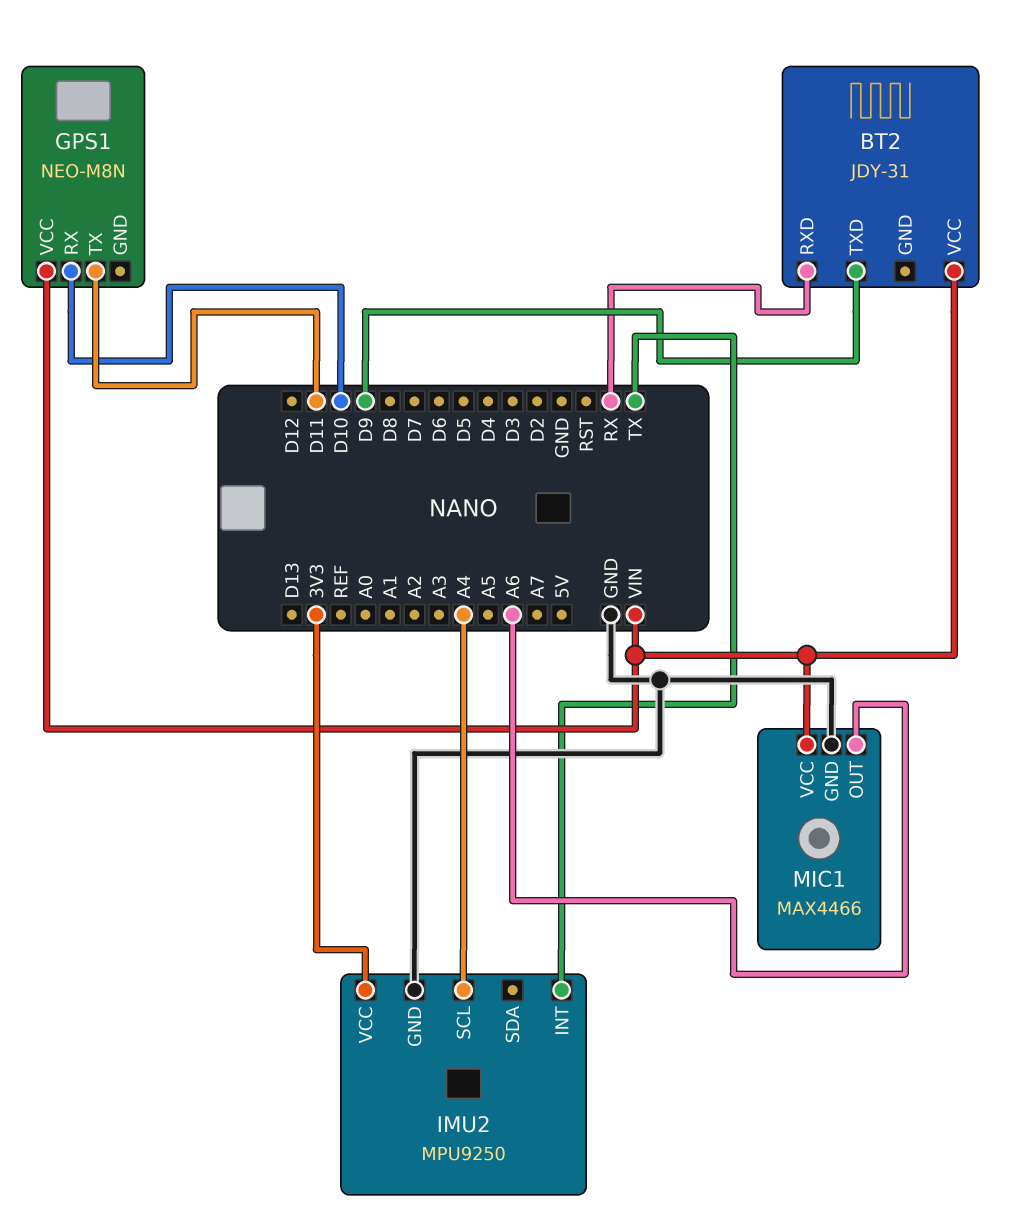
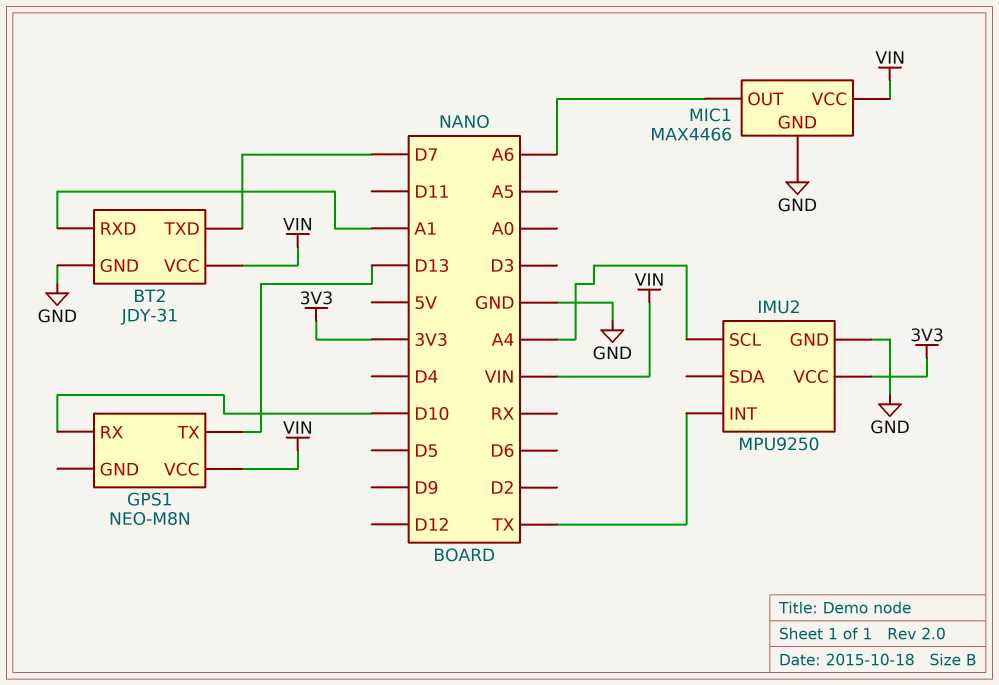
BT2 pin GND: none -> GND
BT2 pin RXD: RX -> A1
BT2 pin TXD: D9 -> D7
GPS1 pin TX: D11 -> D13

